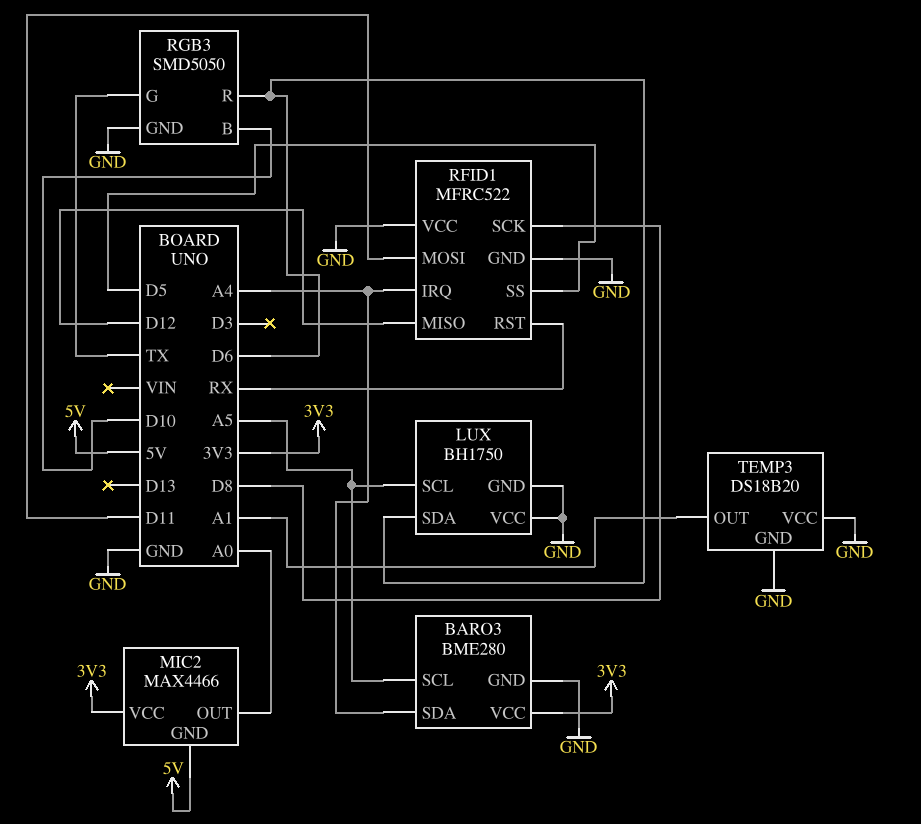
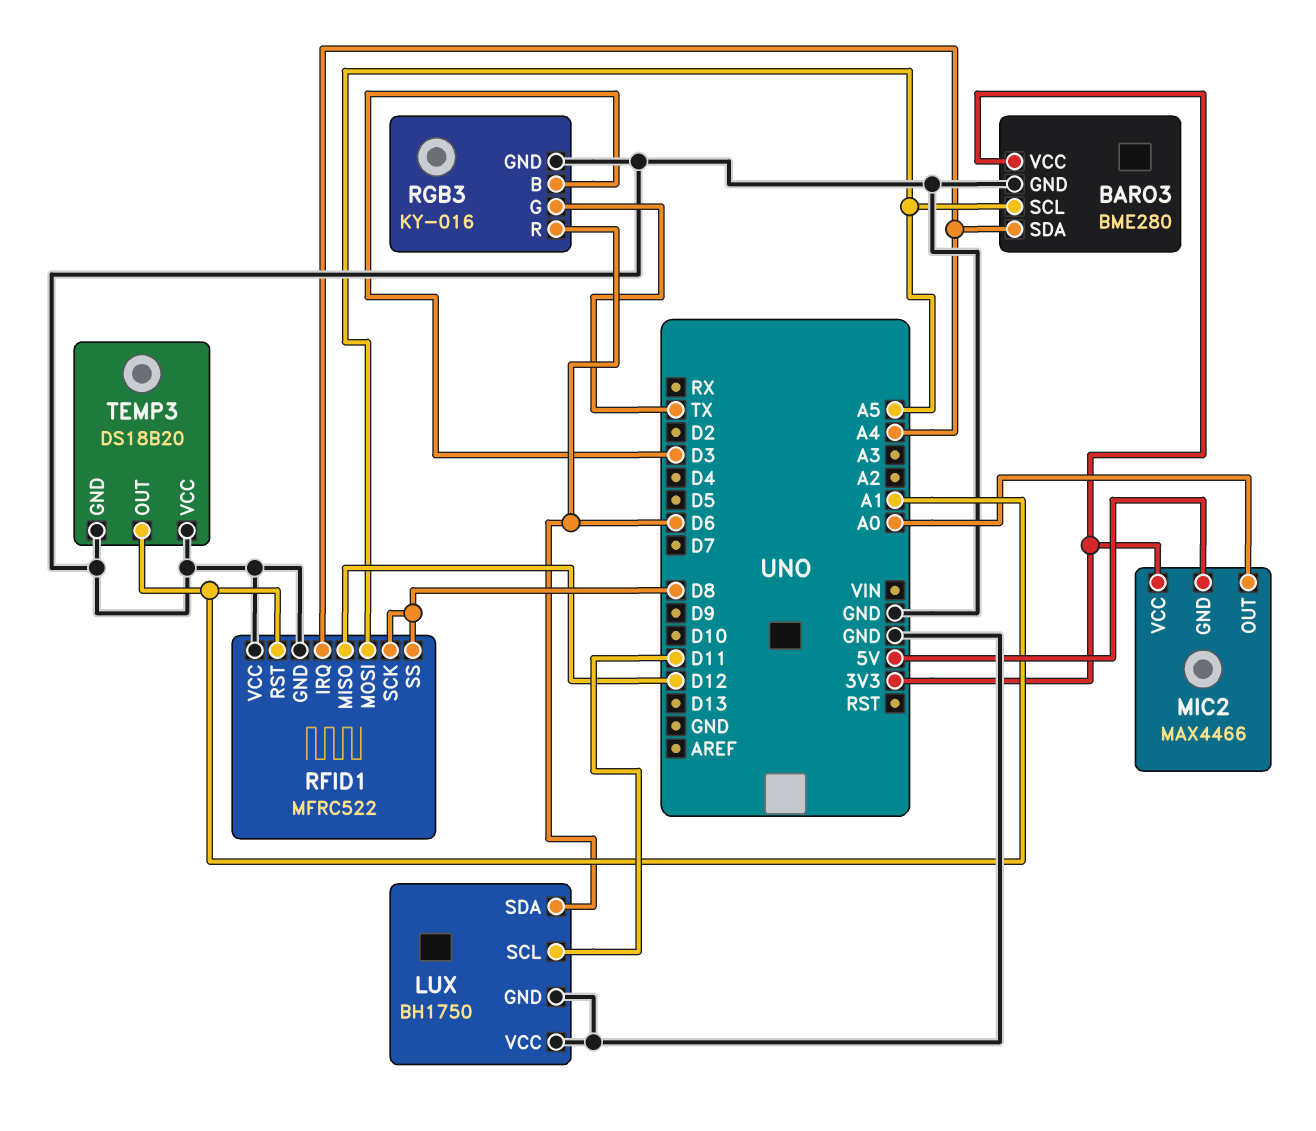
LUX pin SCL: A5 -> D11
RFID1 pin MOSI: D11 -> A5
RFID1 pin RST: RX -> A1
RFID1 pin SS: D5 -> D8
RGB3: SMD5050 -> KY-016
RGB3 pin B: D10 -> D3

